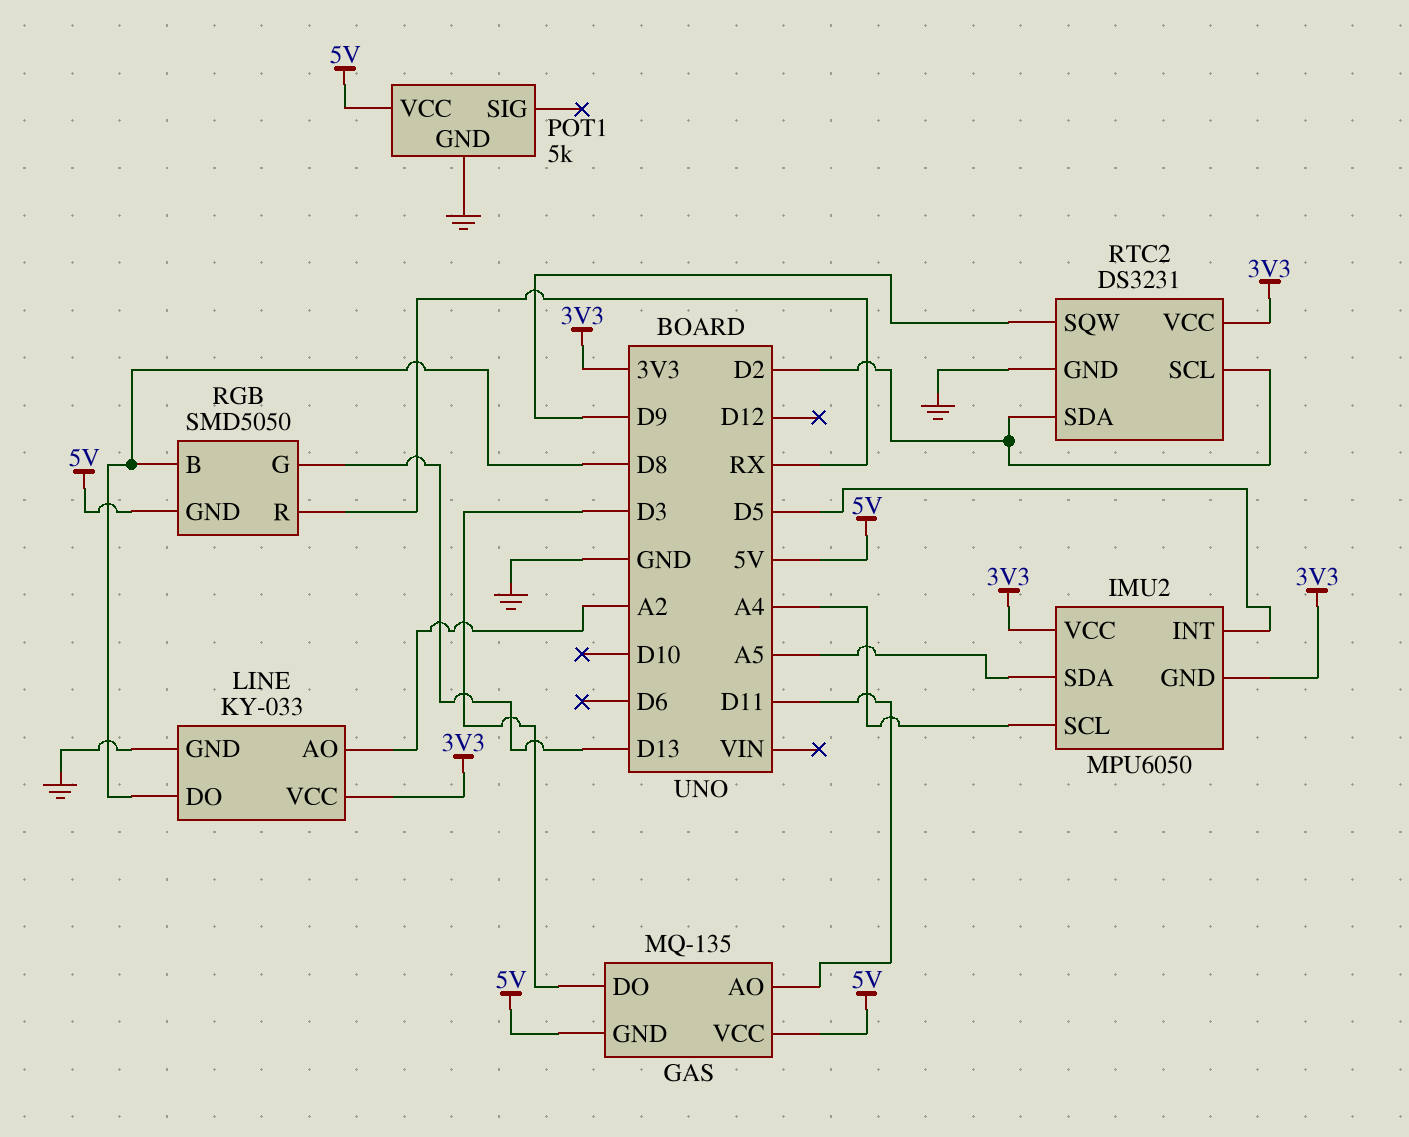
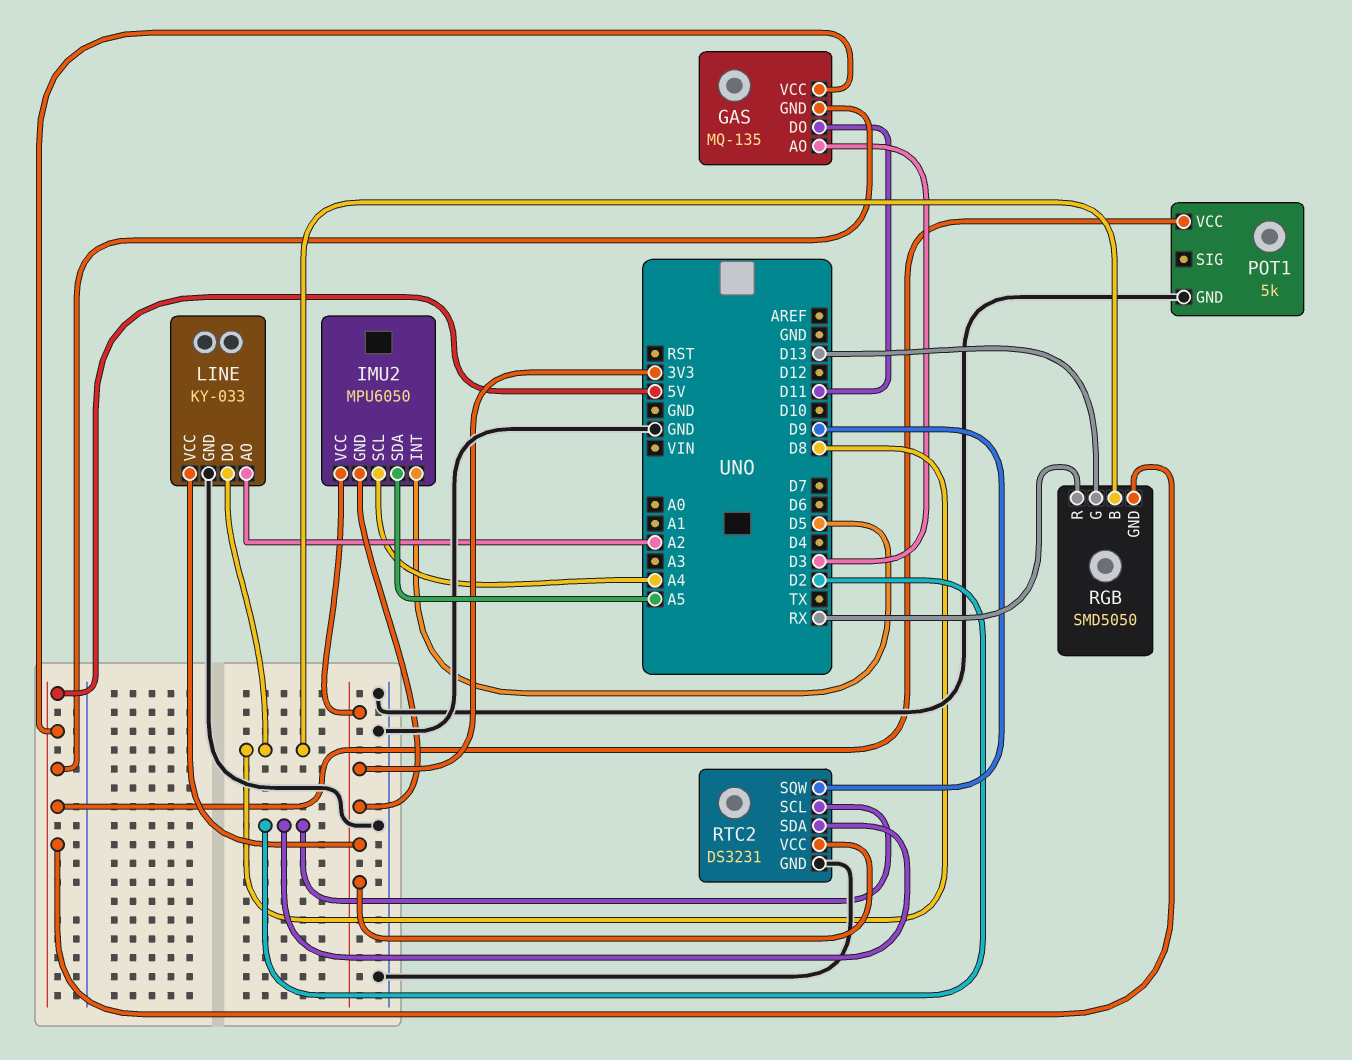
GAS pin AO: D11 -> D3
GAS pin DO: D3 -> D11

